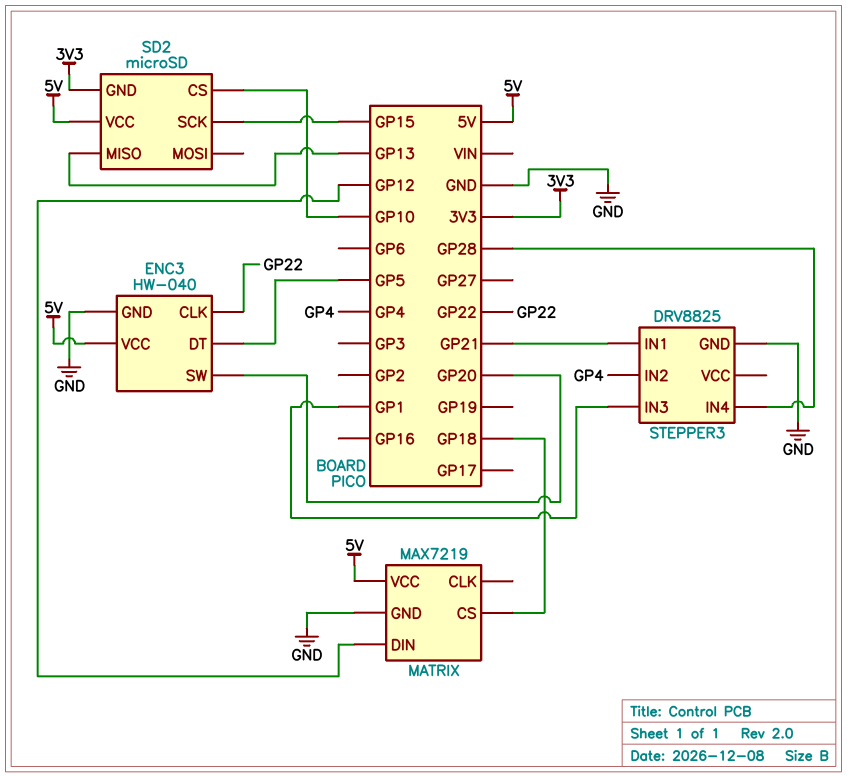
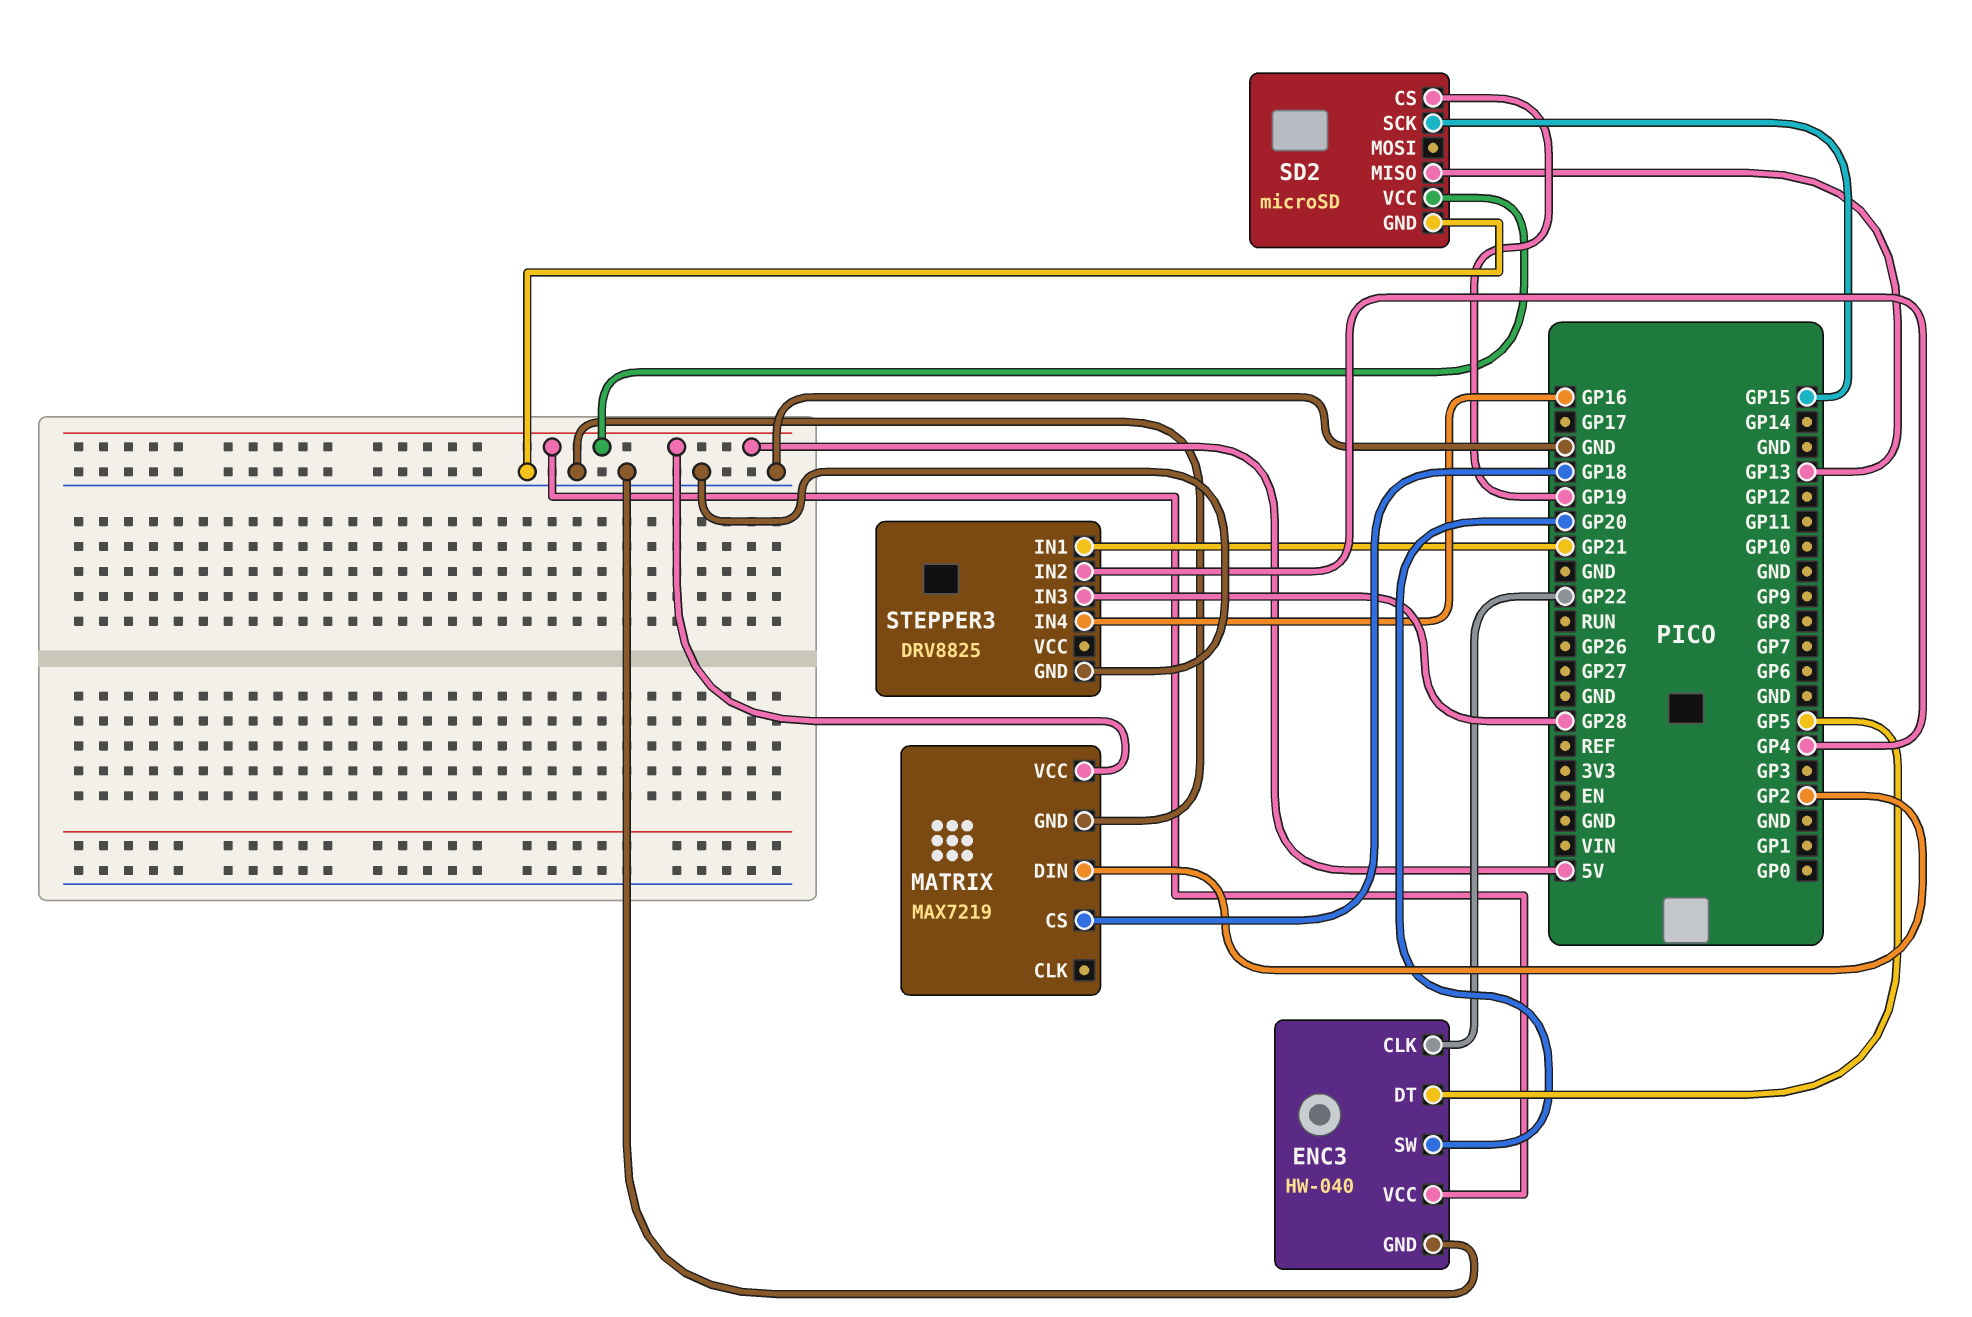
MATRIX pin DIN: GP12 -> GP2
SD2 pin CS: GP10 -> GP19
SD2 pin GND: 3V3 -> GND
STEPPER3 pin IN3: GP1 -> GP28
STEPPER3 pin IN4: GP28 -> GP16

